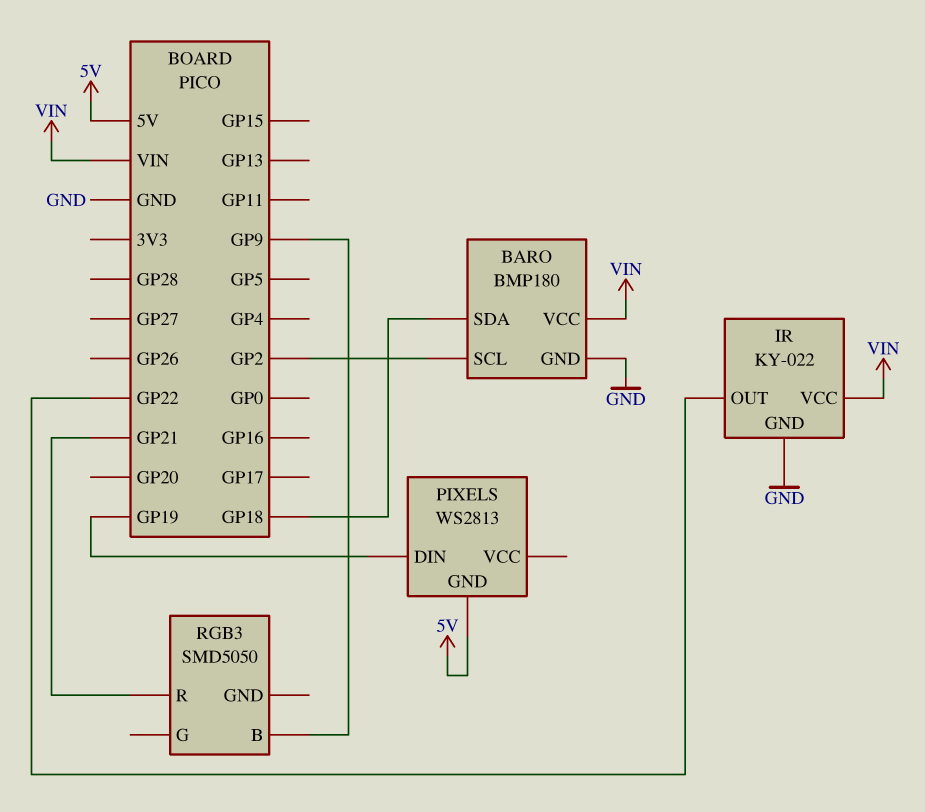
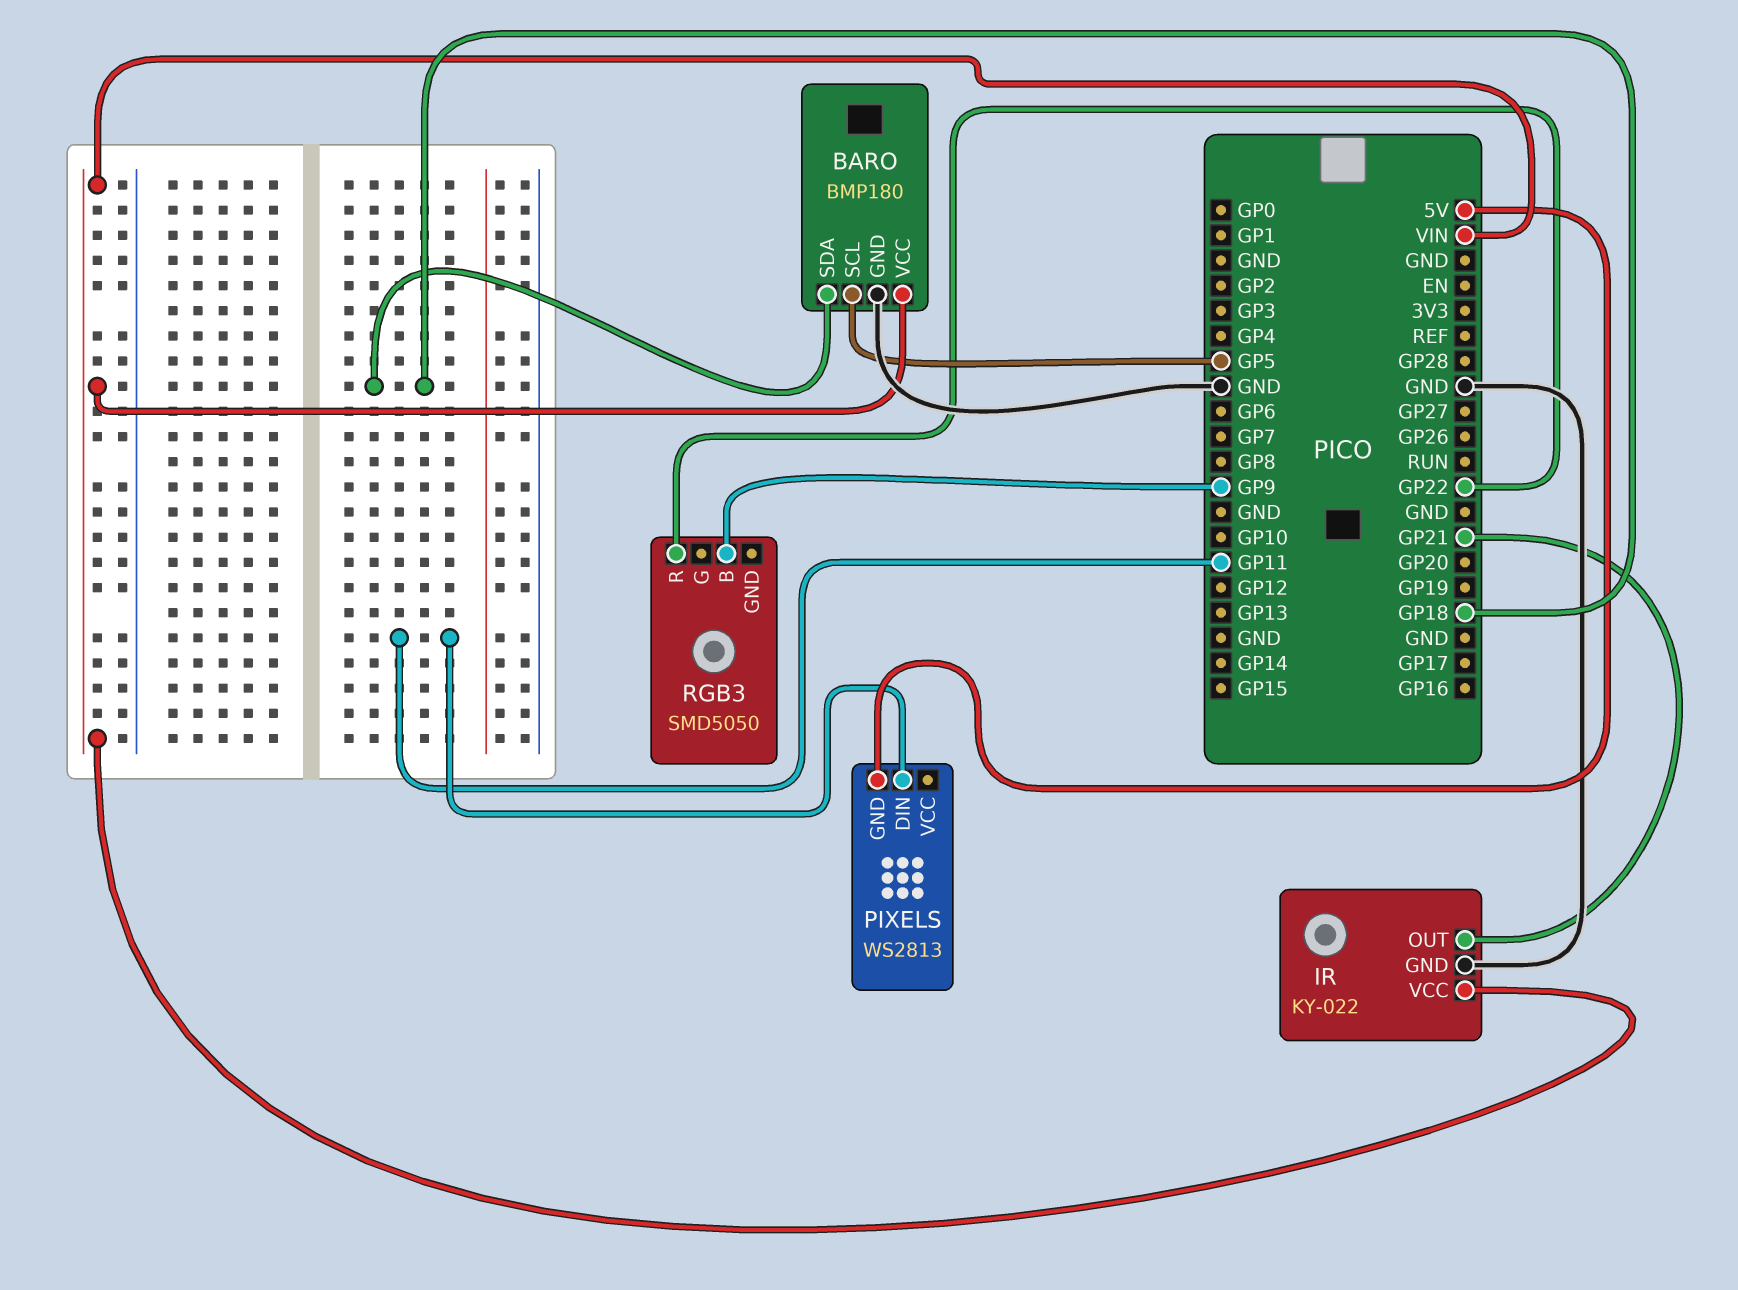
BARO pin SCL: GP2 -> GP5
IR pin OUT: GP22 -> GP21
PIXELS pin DIN: GP19 -> GP11
RGB3 pin R: GP21 -> GP22

